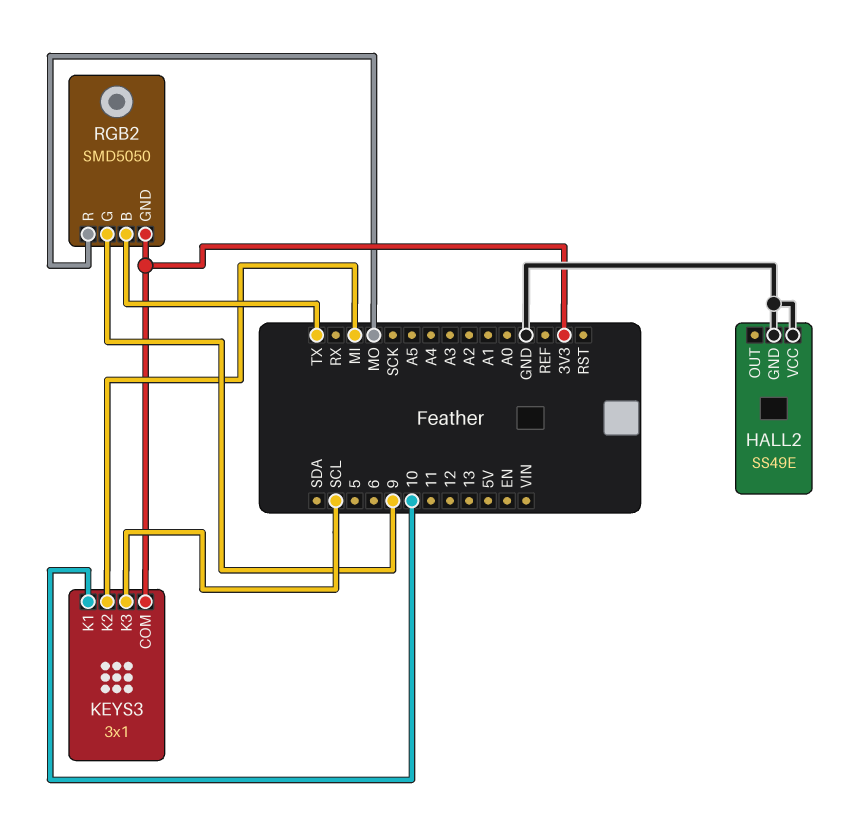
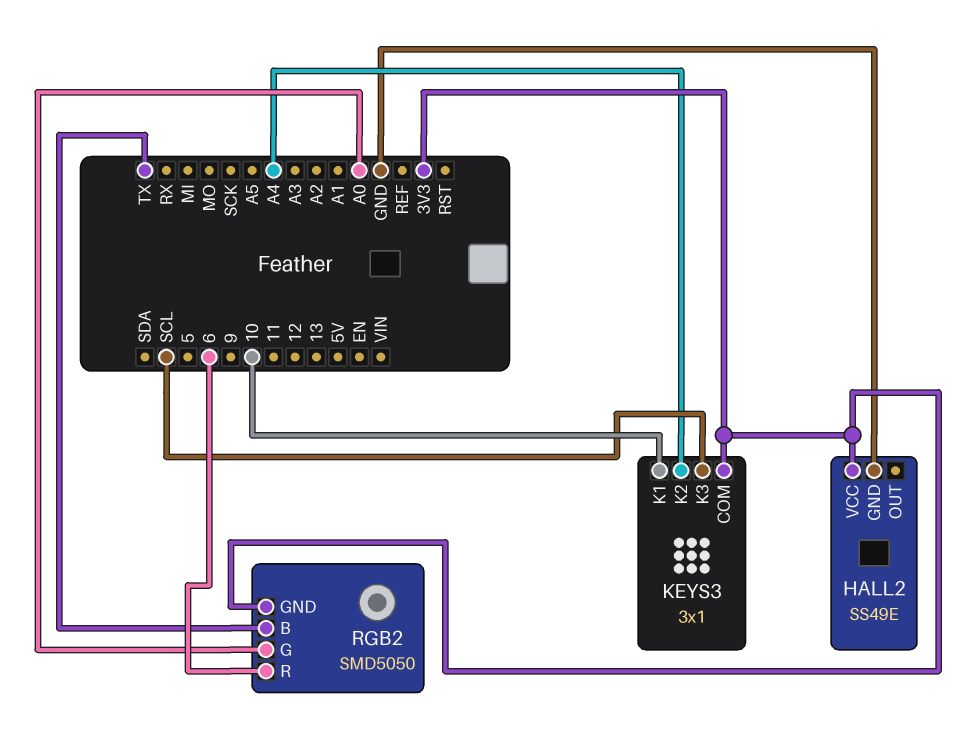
HALL2 pin VCC: GND -> 3V3
KEYS3 pin K2: MI -> A4
RGB2 pin G: 9 -> A0
RGB2 pin R: MO -> 6

